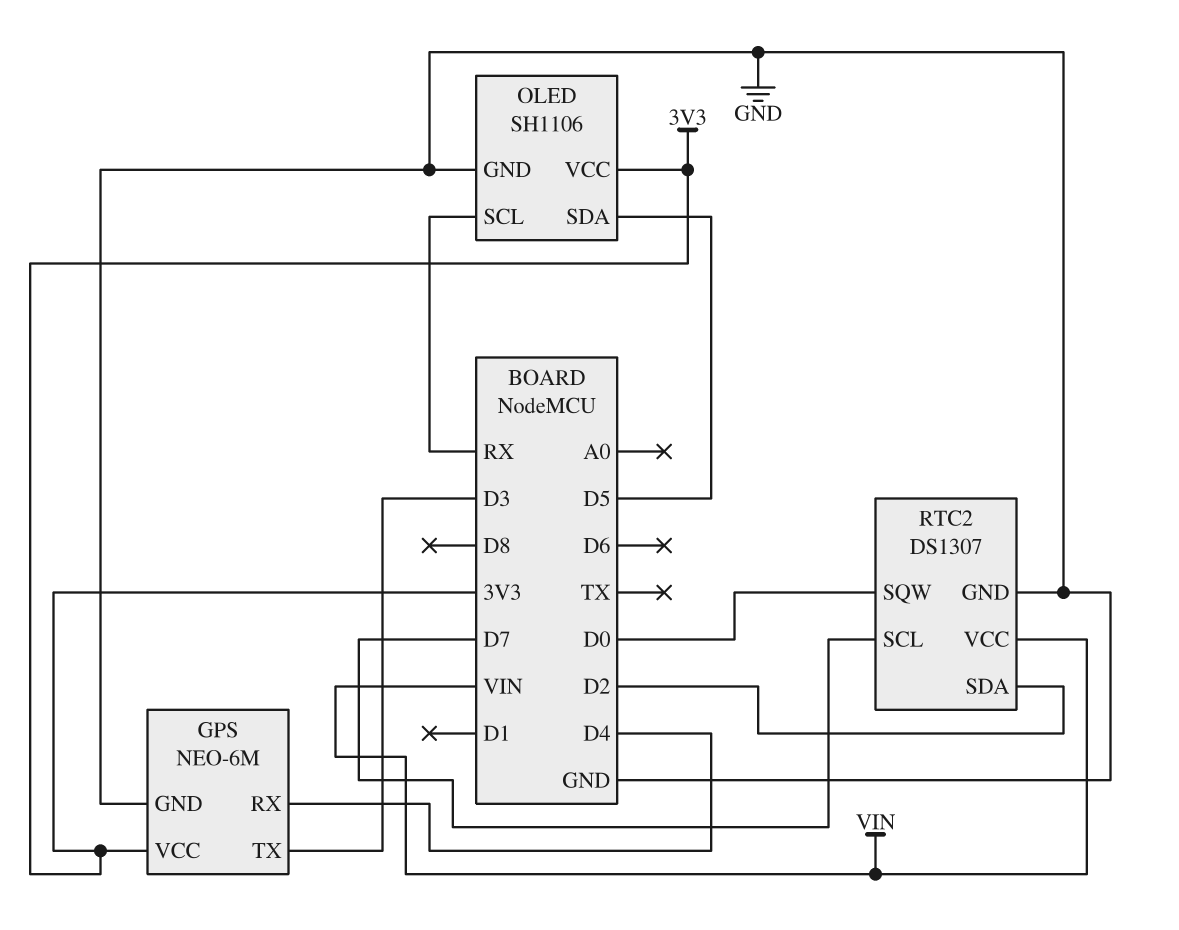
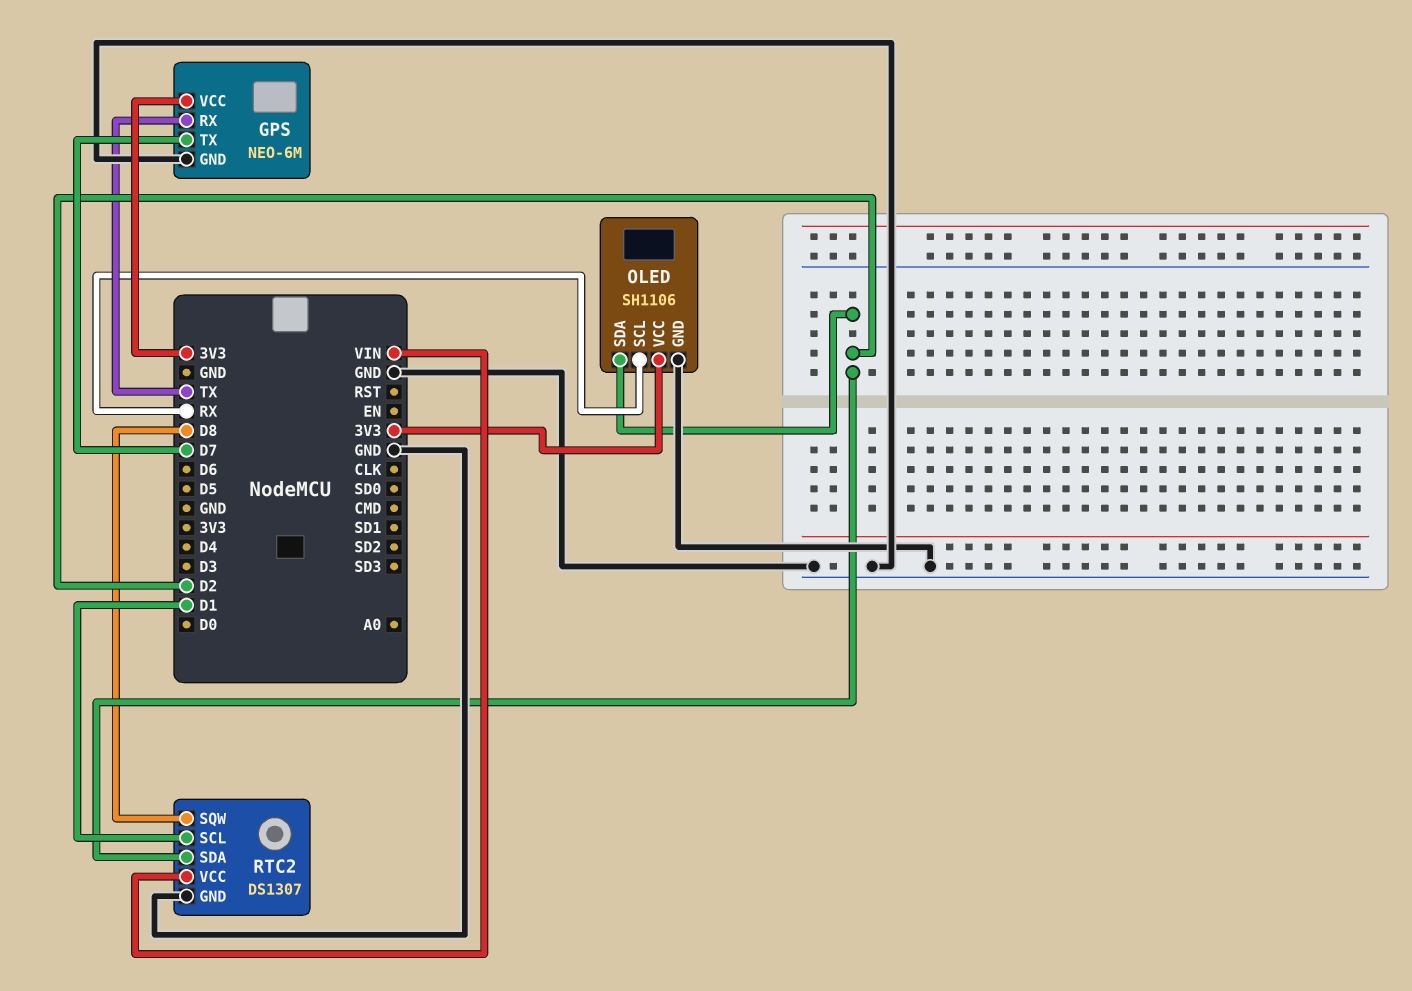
GPS pin RX: D4 -> TX
GPS pin TX: D3 -> D7
OLED pin SDA: D5 -> D2
RTC2 pin SCL: D7 -> D1
RTC2 pin SQW: D0 -> D8

